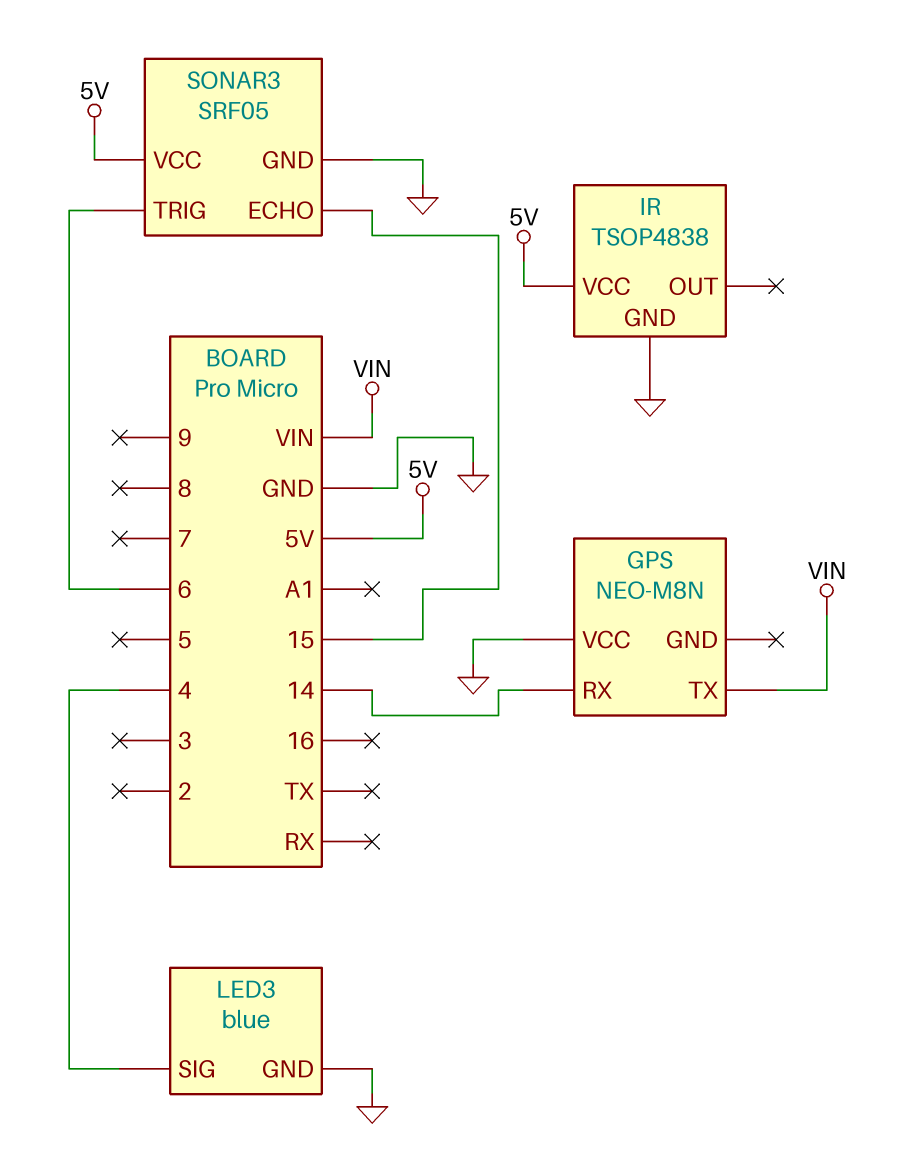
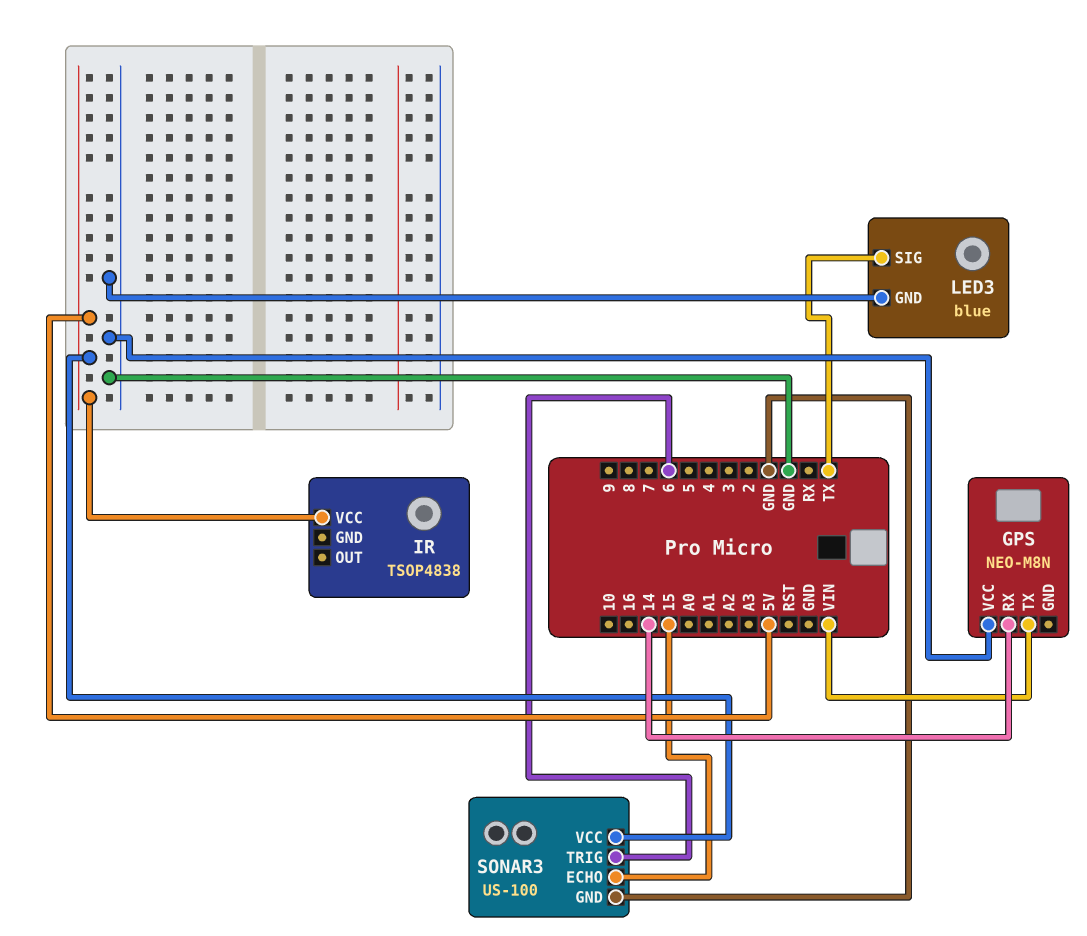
IR pin GND: GND -> none
LED3 pin SIG: 4 -> TX
SONAR3: SRF05 -> US-100

